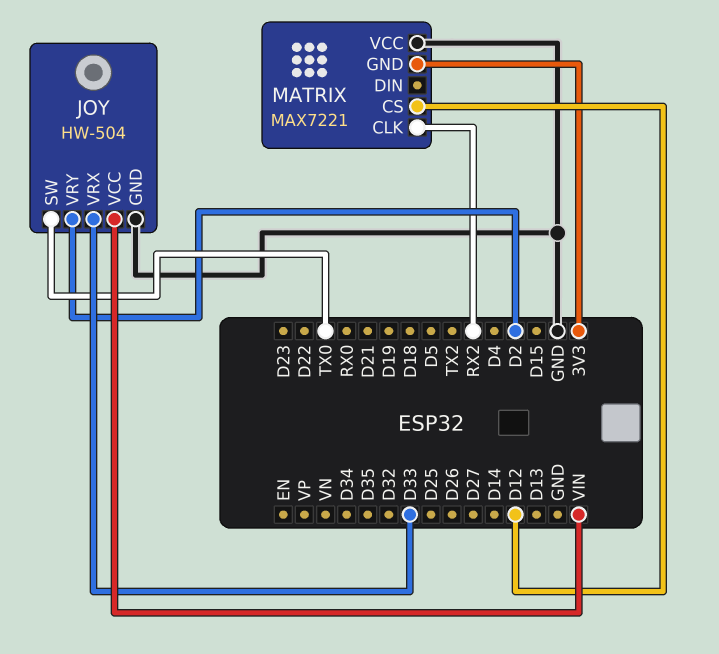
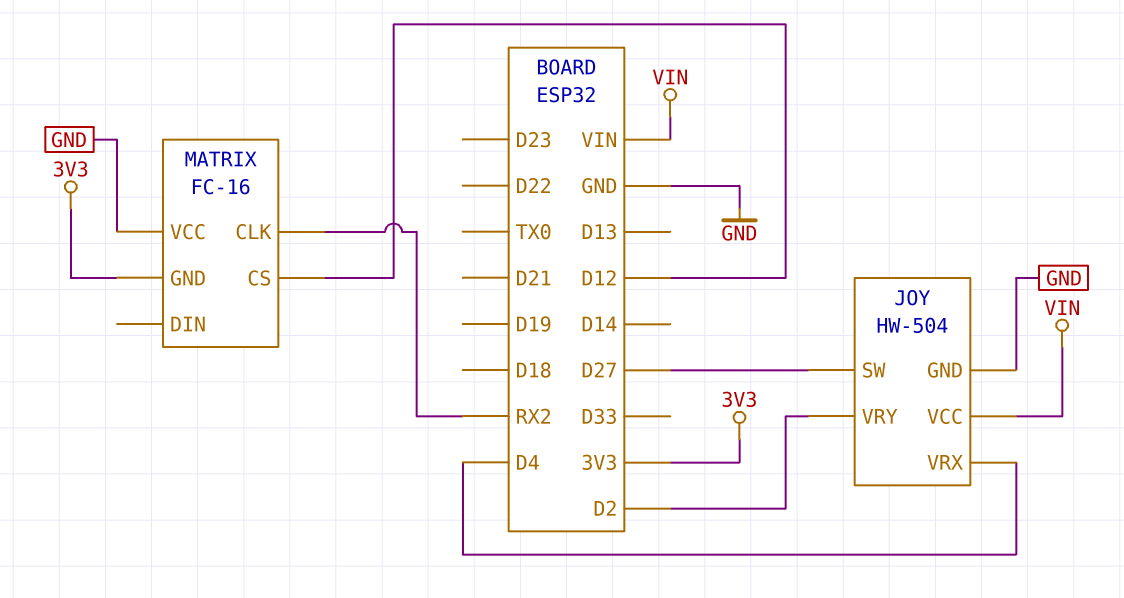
JOY pin SW: TX0 -> D27
JOY pin VRX: D33 -> D4
MATRIX: MAX7221 -> FC-16

